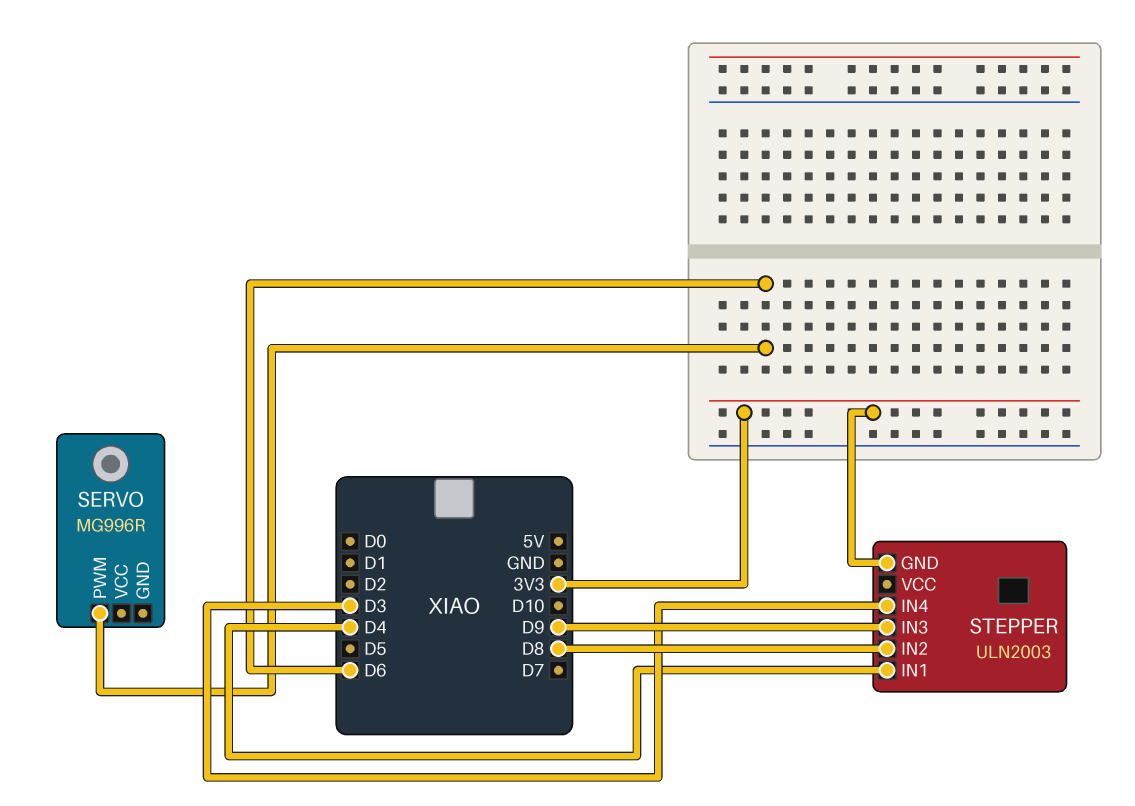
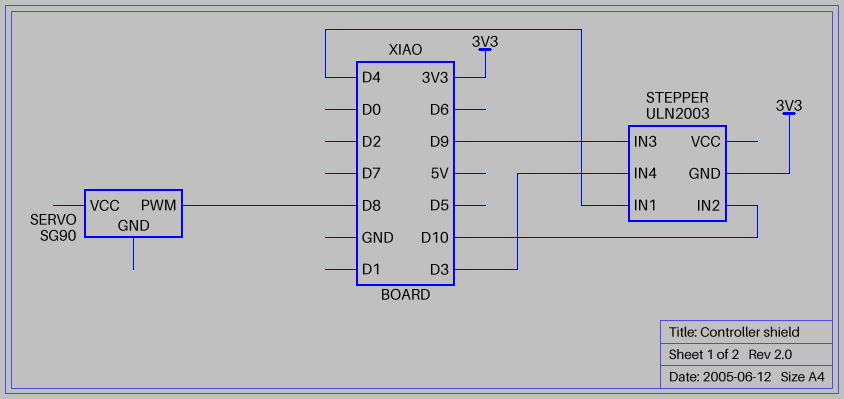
SERVO: MG996R -> SG90
SERVO pin PWM: D6 -> D8
STEPPER pin IN2: D8 -> D10

